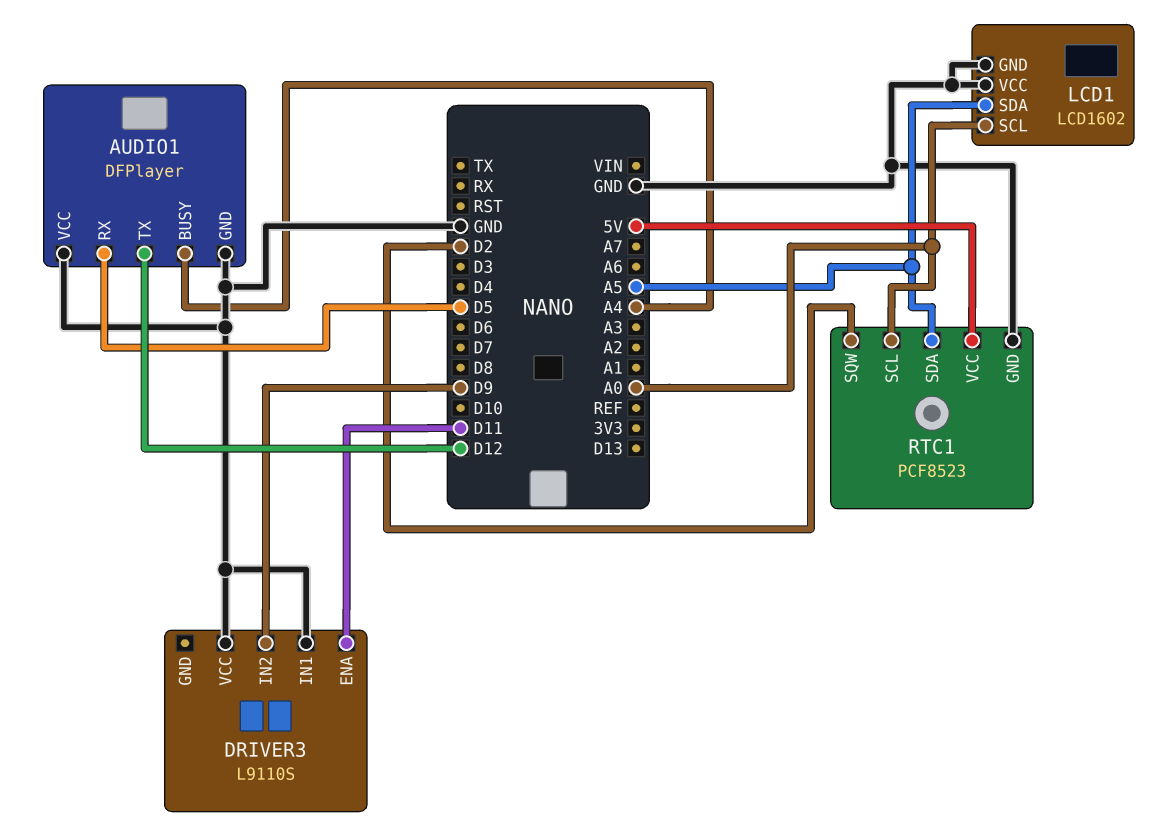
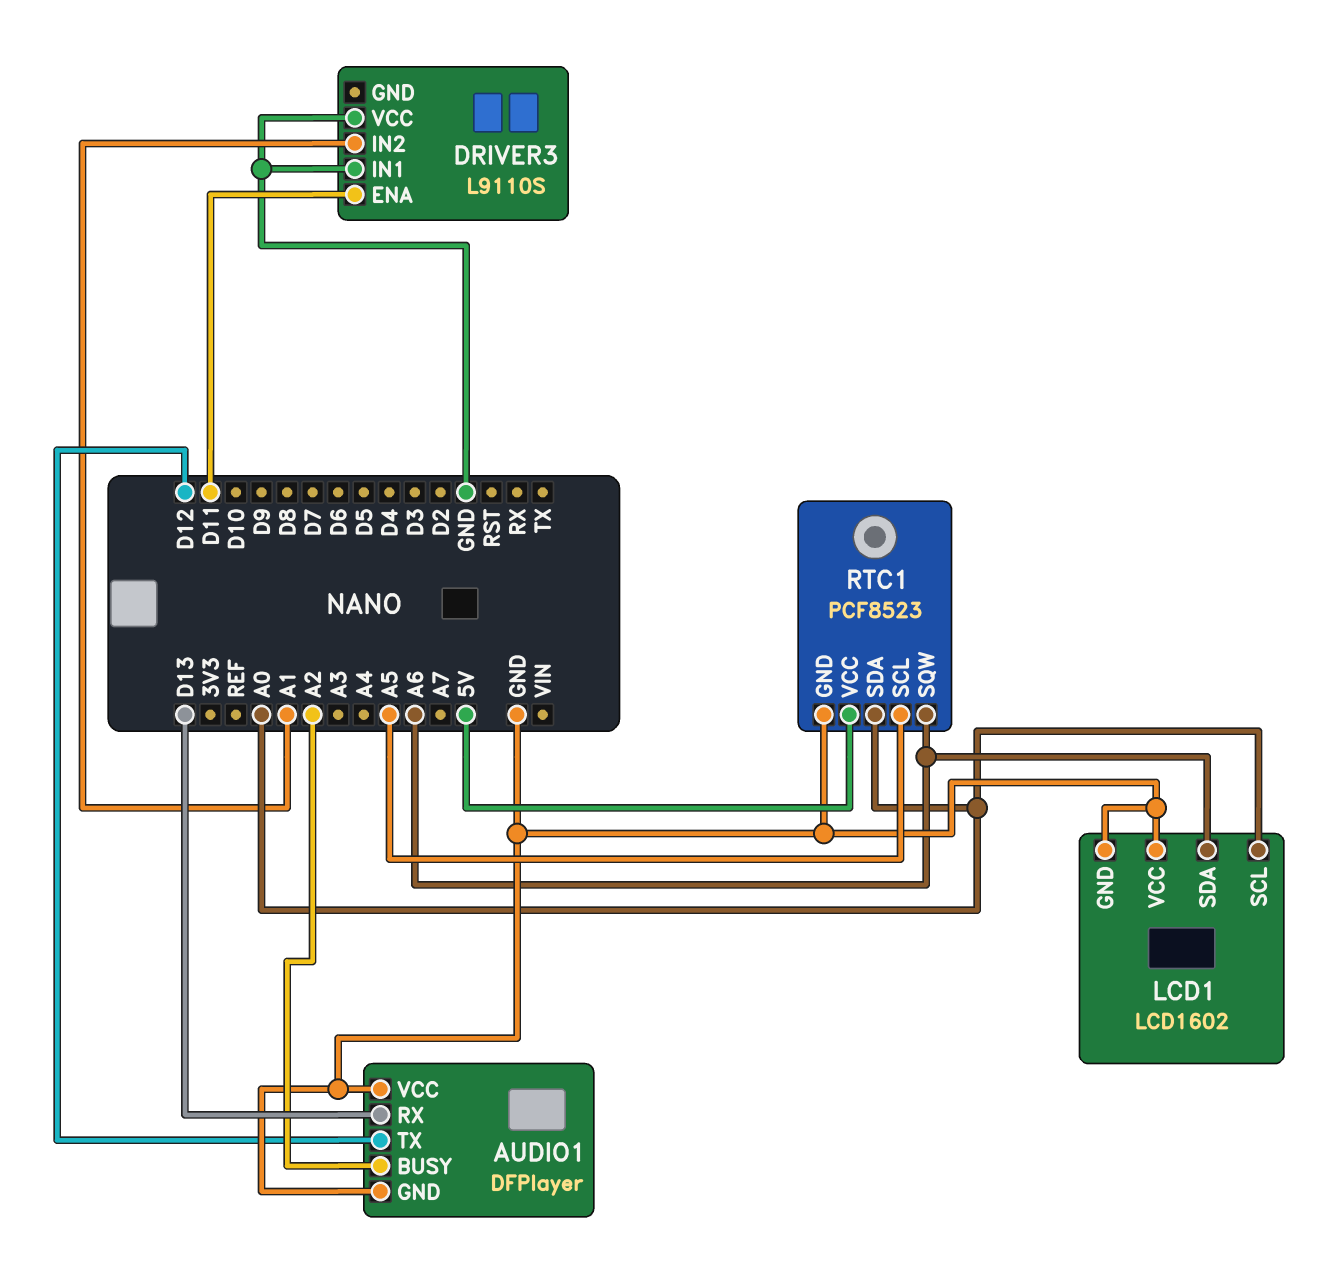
AUDIO1 pin BUSY: A4 -> A2
AUDIO1 pin RX: D5 -> D13
DRIVER3 pin IN2: D9 -> A1
LCD1 pin SDA: A5 -> A6
RTC1 pin SCL: A0 -> A5
RTC1 pin SDA: A5 -> A0
RTC1 pin SQW: D2 -> A6

